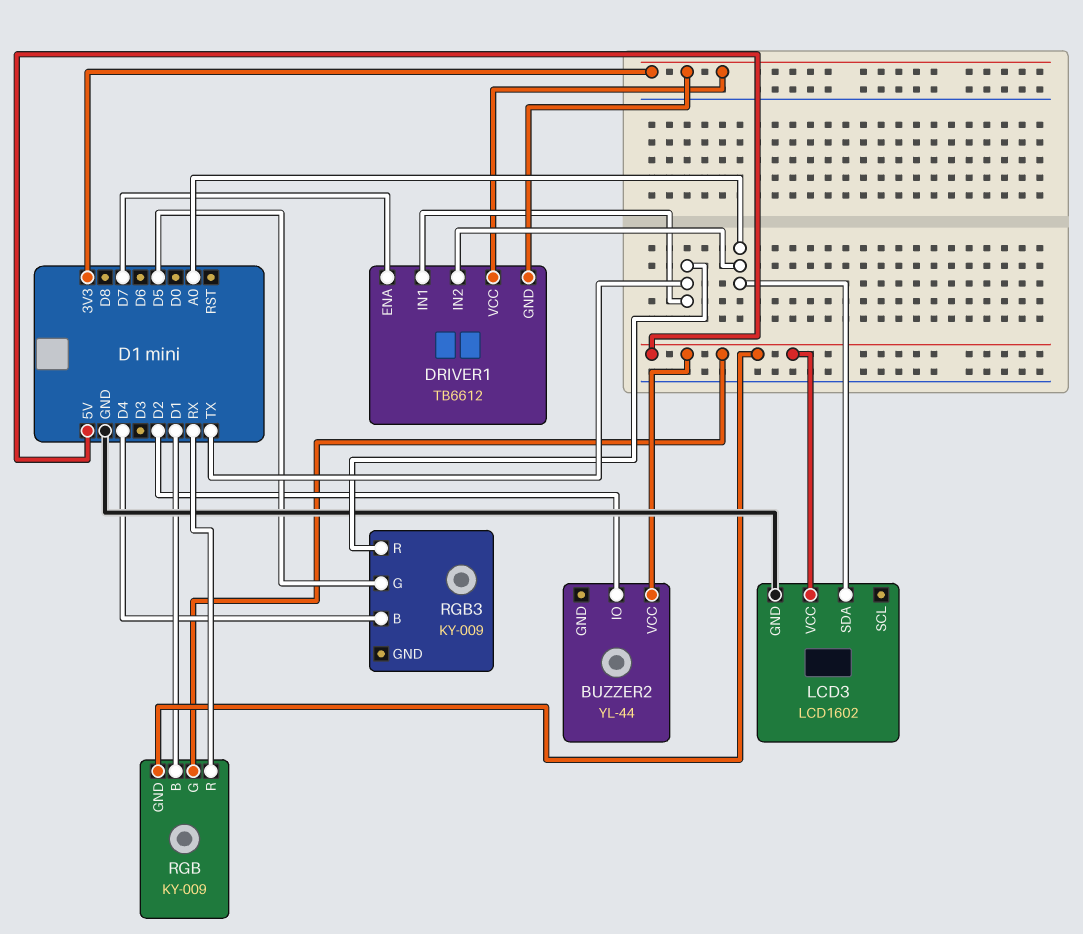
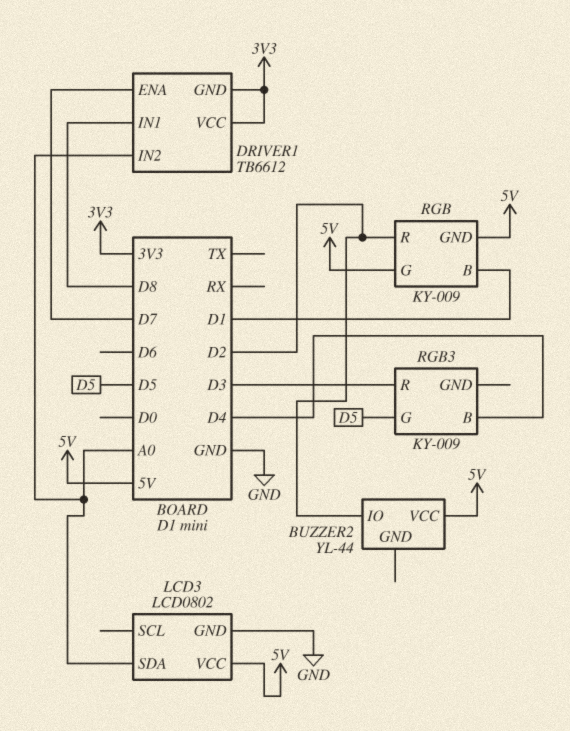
DRIVER1 pin IN1: TX -> D8
LCD3: LCD1602 -> LCD0802
RGB pin R: RX -> D2
RGB3 pin R: TX -> D3

